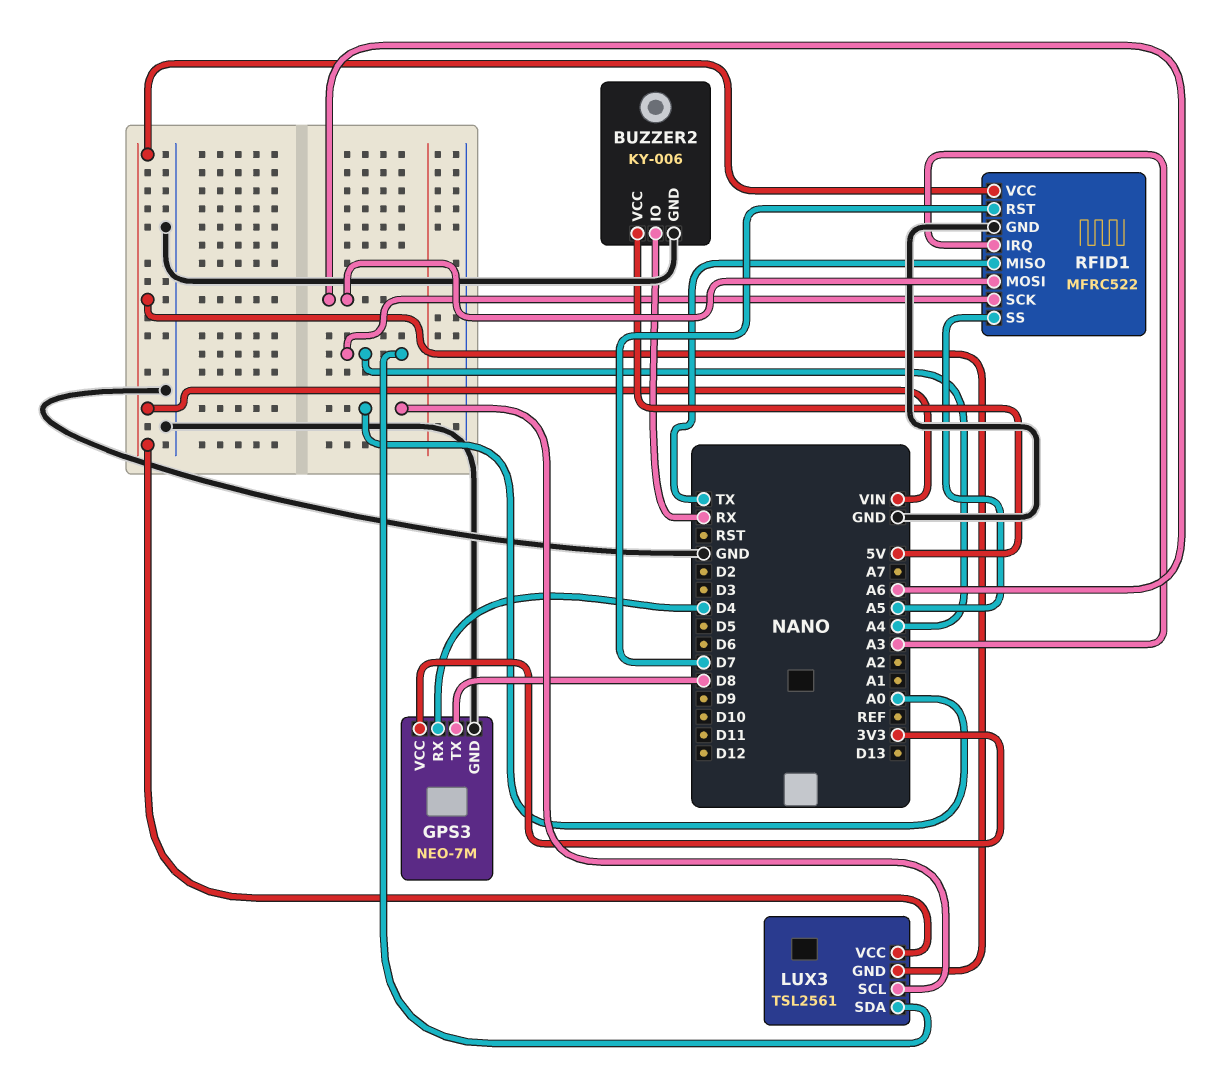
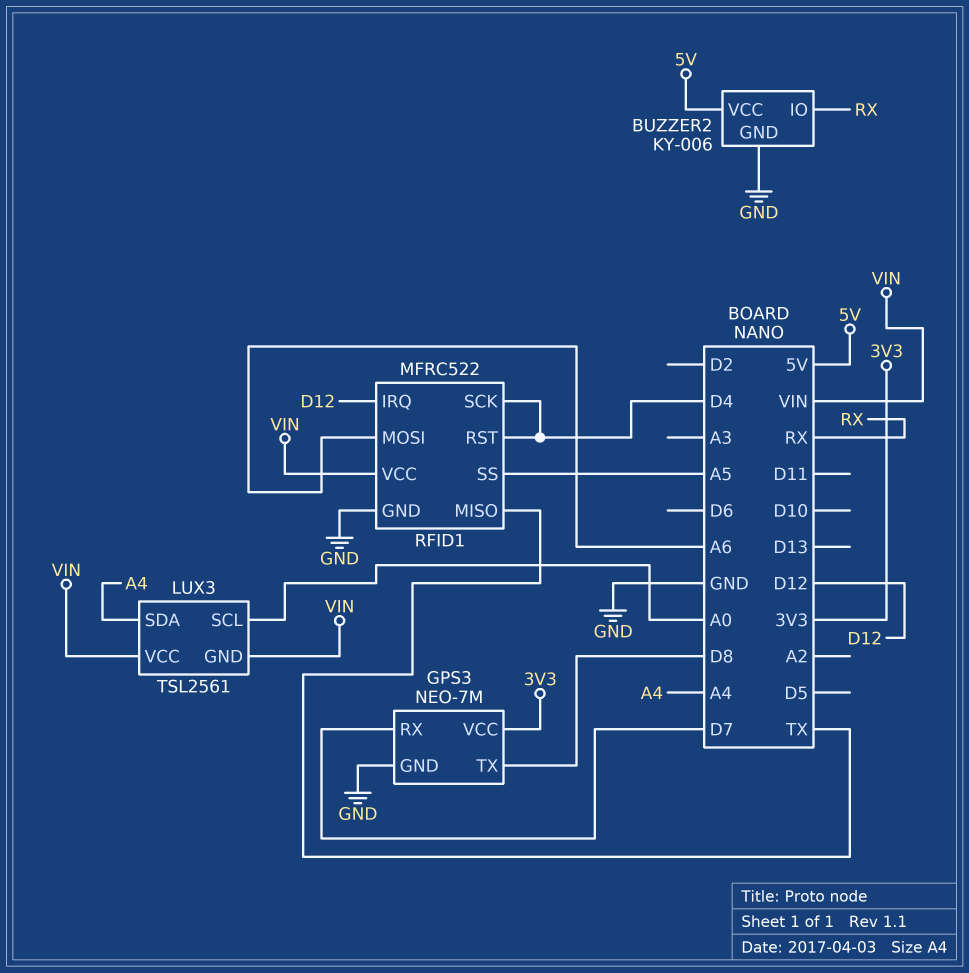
GPS3 pin RX: D4 -> D7
RFID1 pin IRQ: A3 -> D12
RFID1 pin RST: D7 -> D4
RFID1 pin SCK: A4 -> D4

